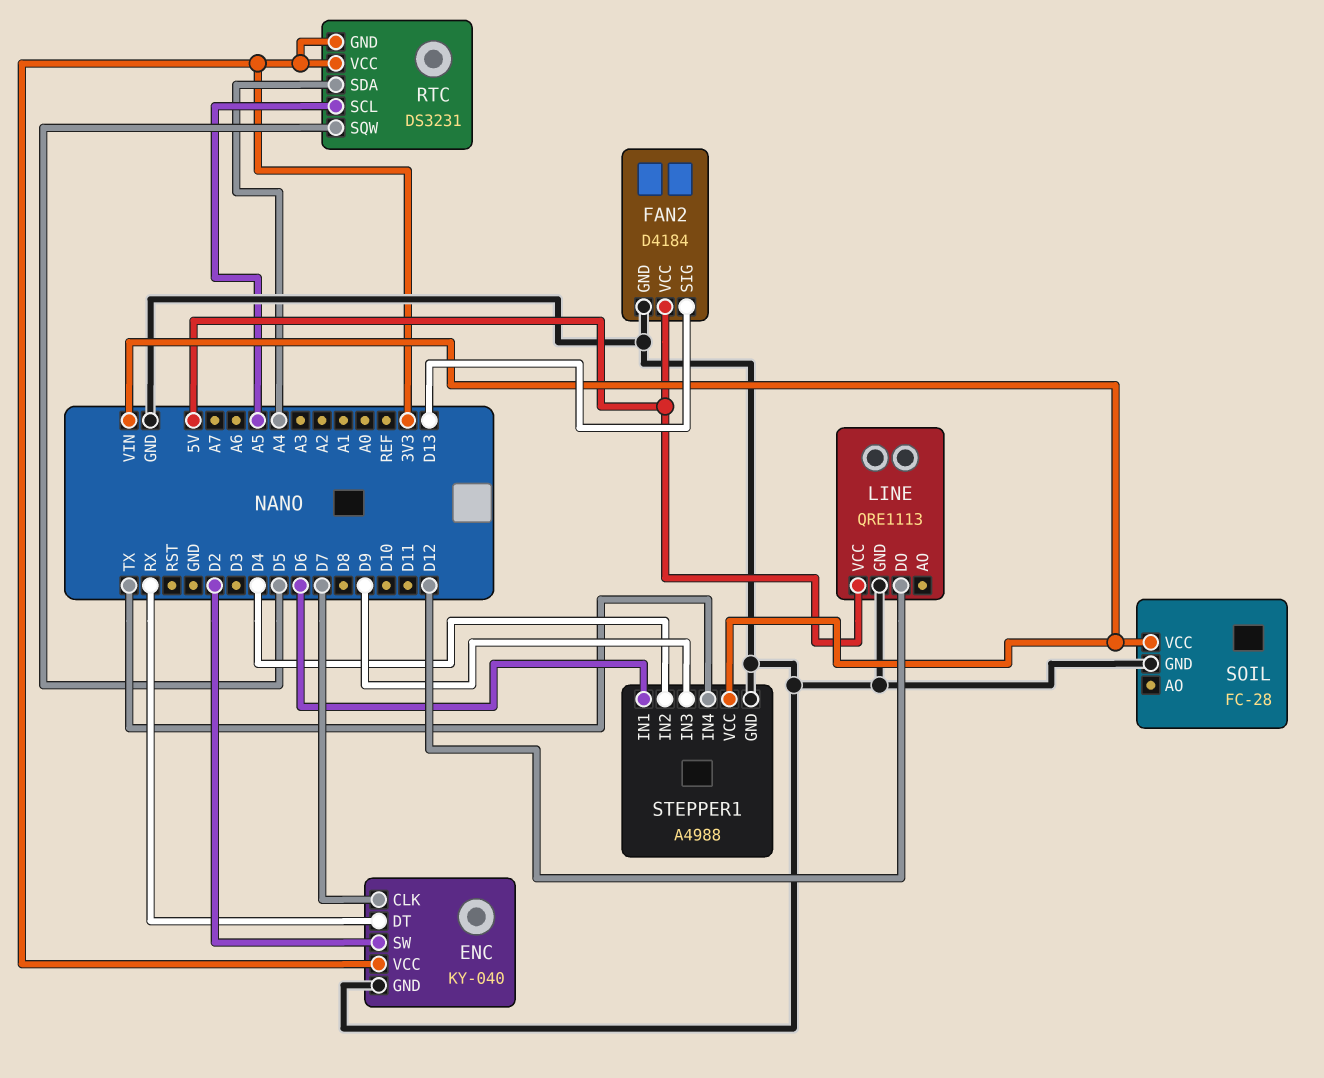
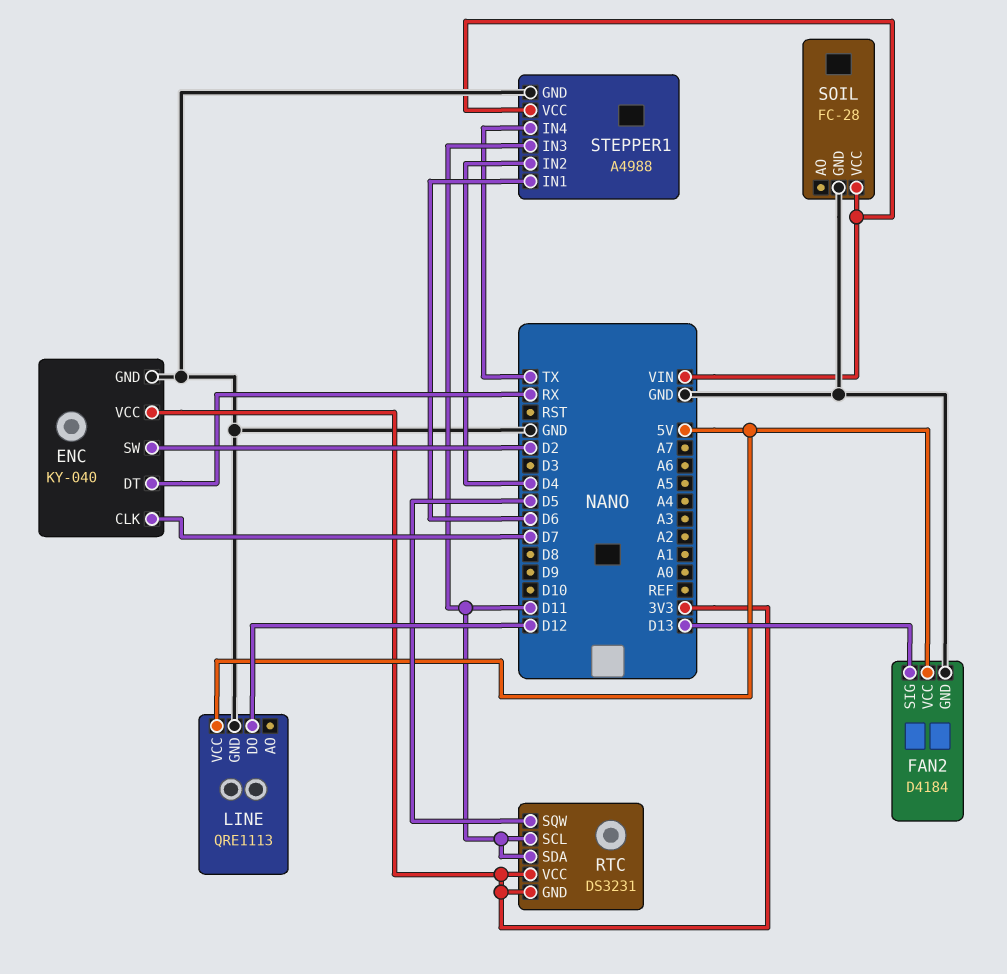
RTC pin SCL: A5 -> D11
RTC pin SDA: A4 -> D11
STEPPER1 pin IN3: D9 -> D11

